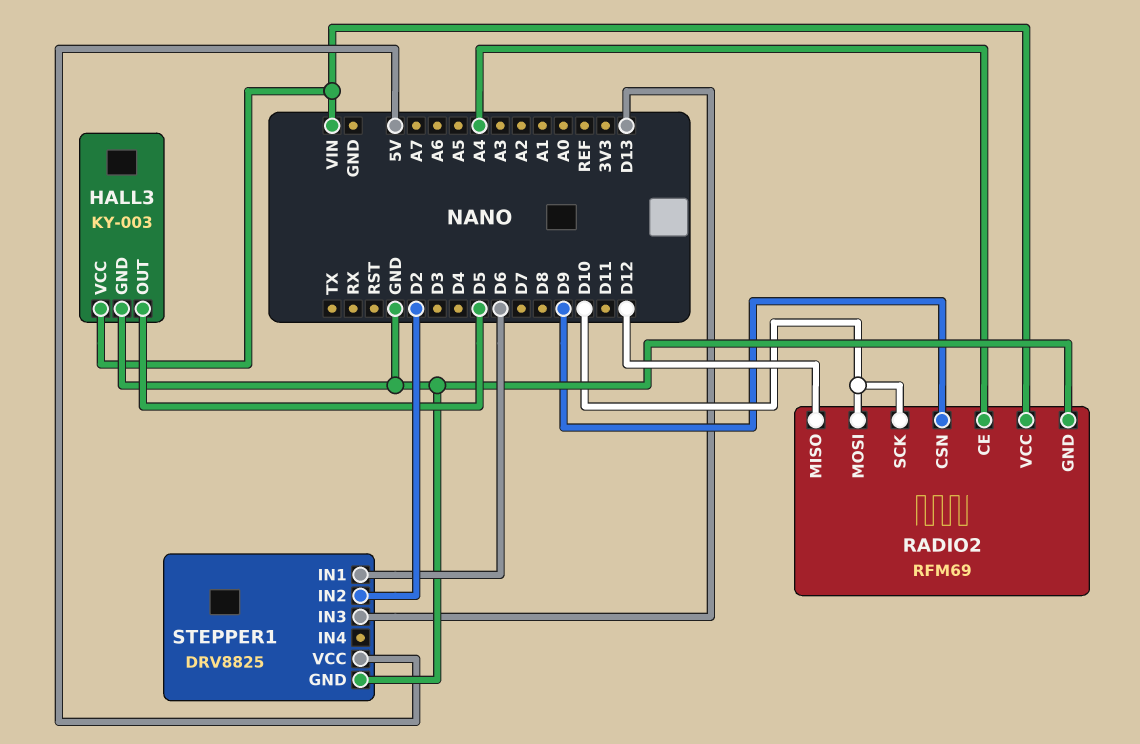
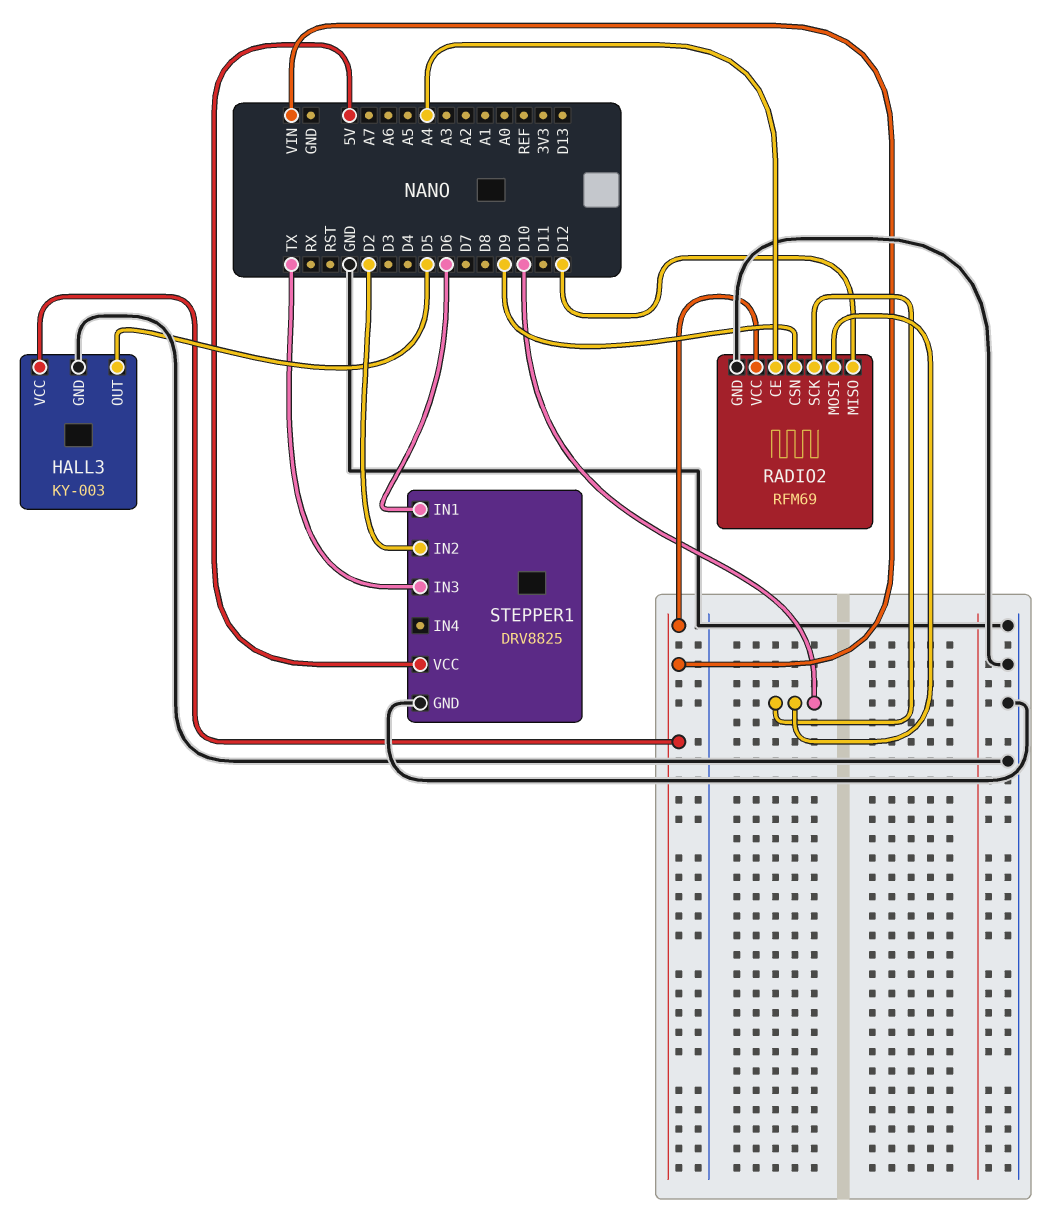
STEPPER1 pin IN3: D13 -> TX

